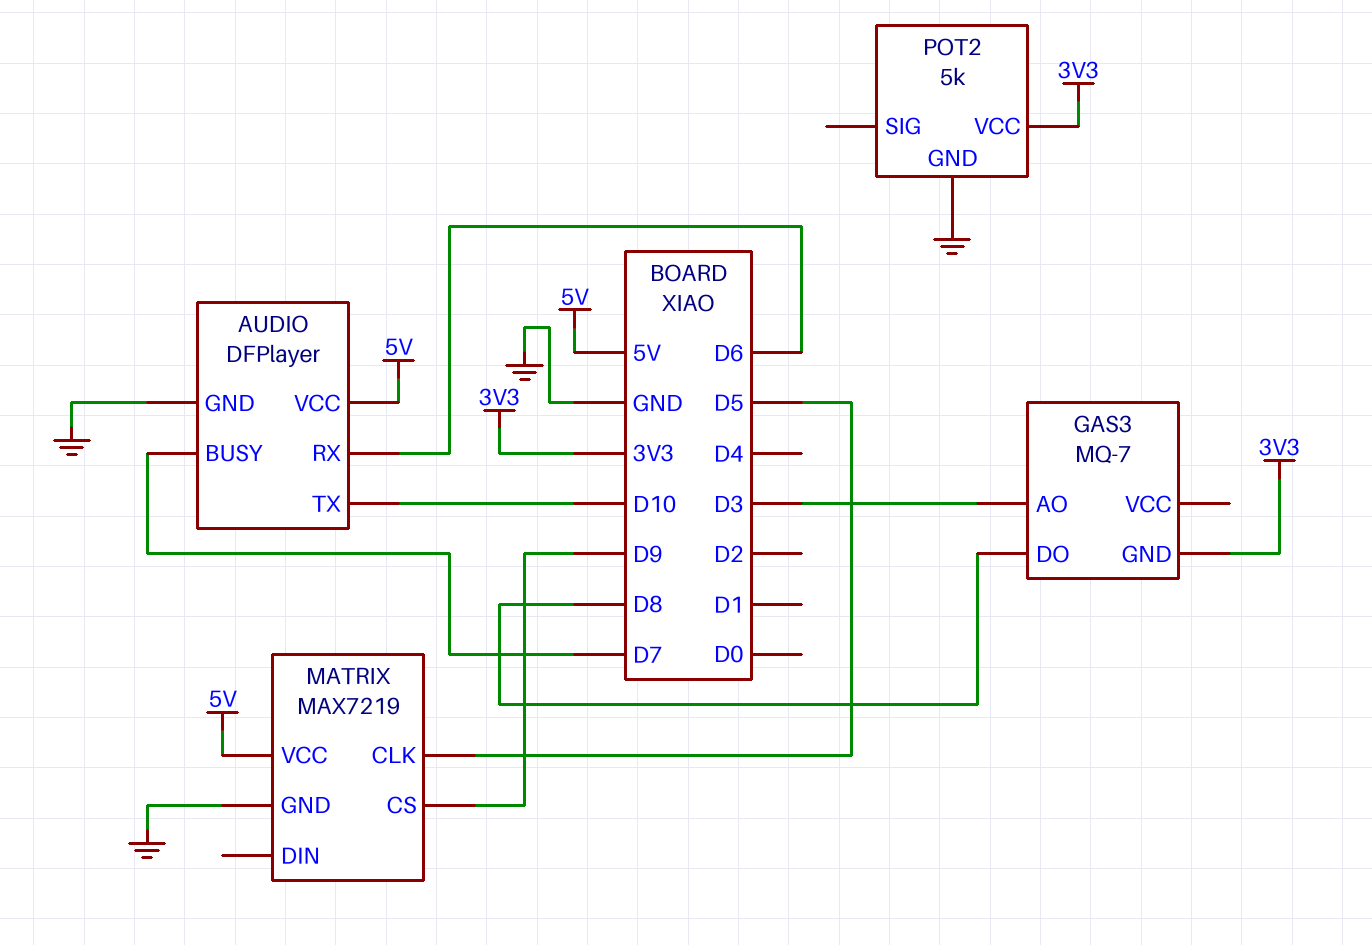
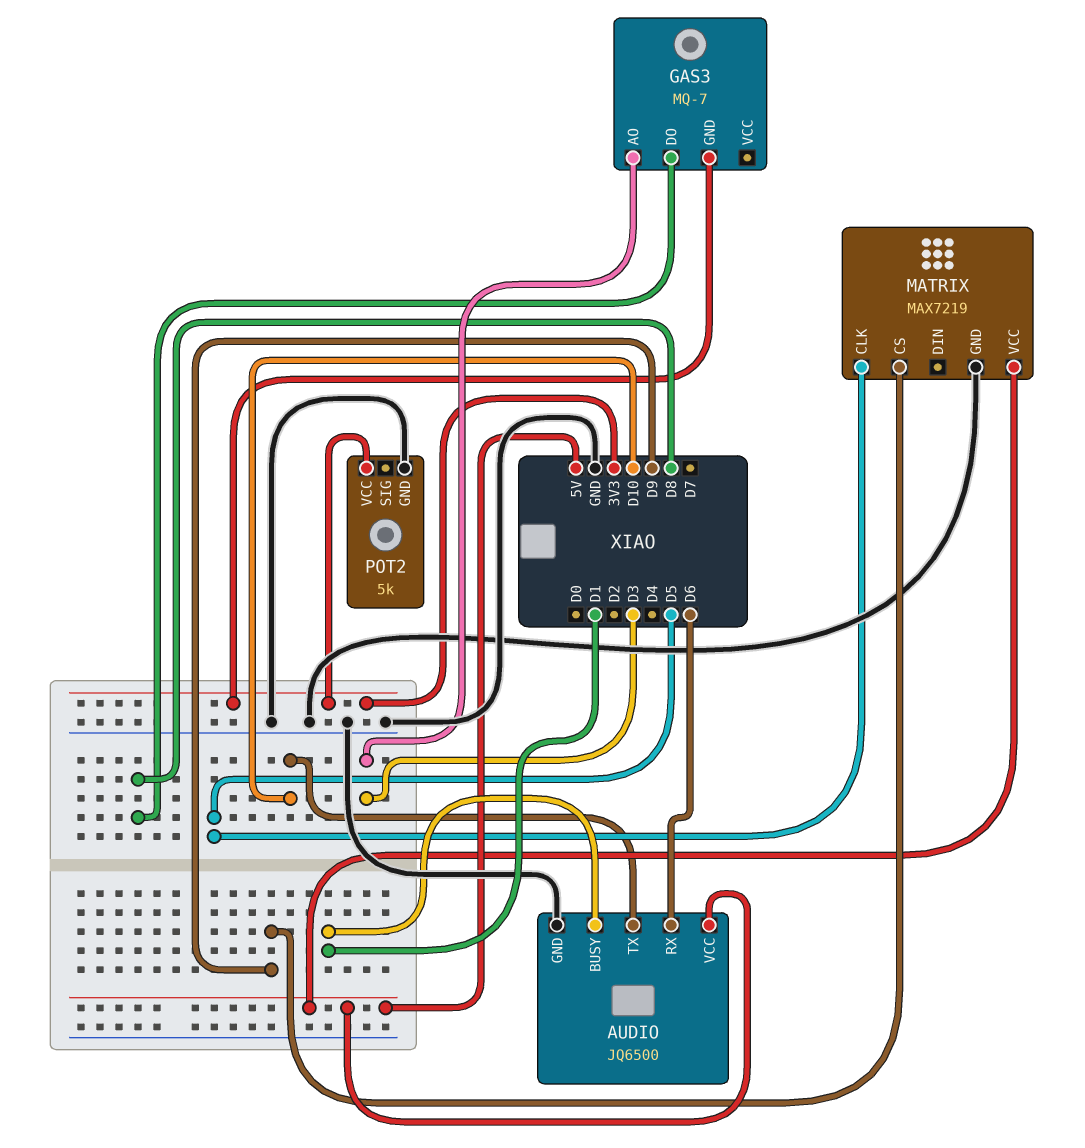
AUDIO: DFPlayer -> JQ6500
AUDIO pin BUSY: D7 -> D1

